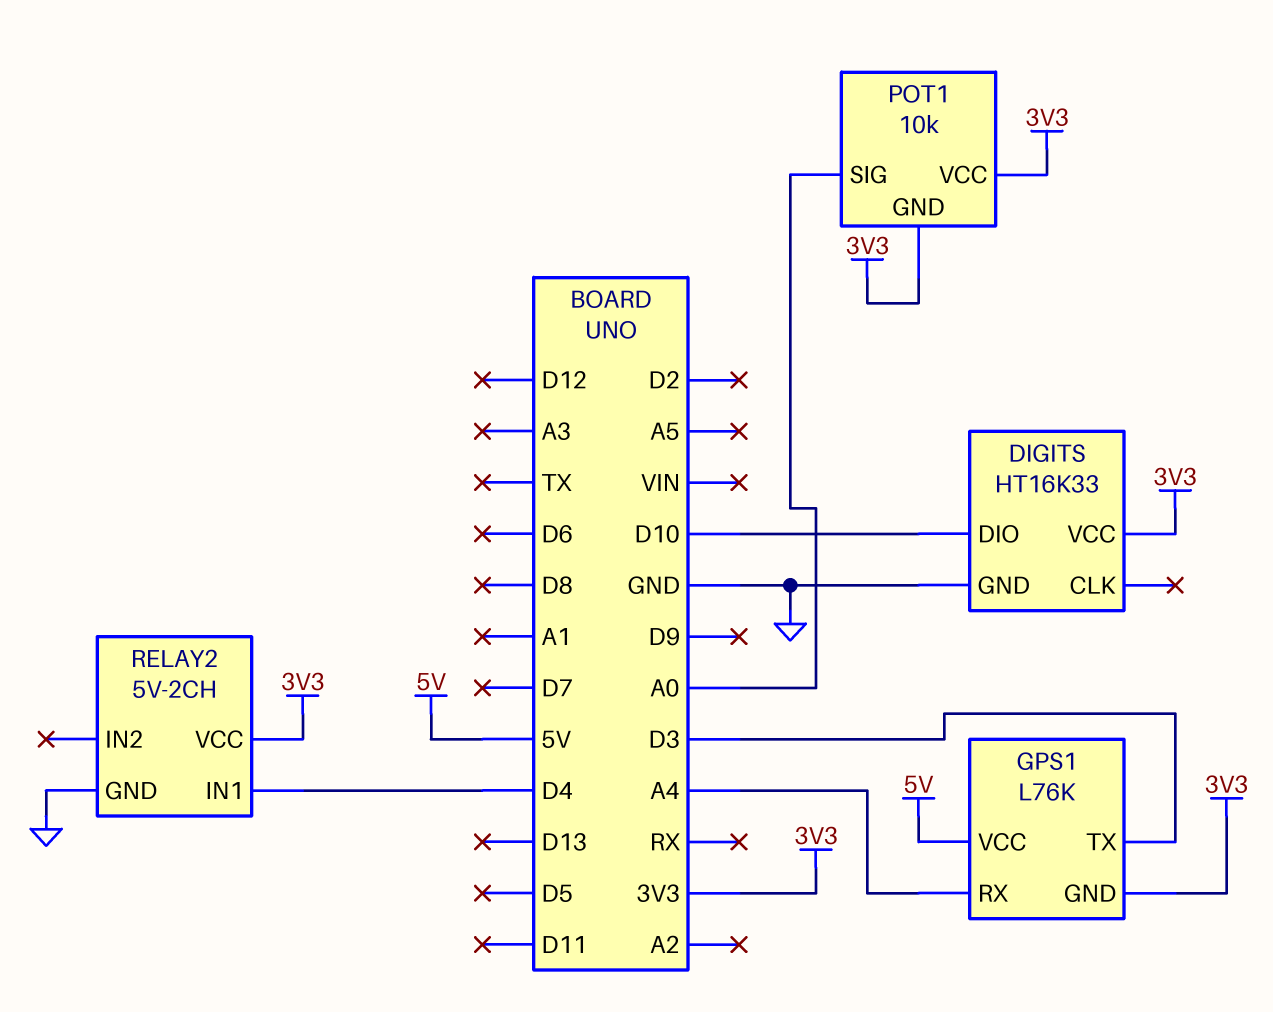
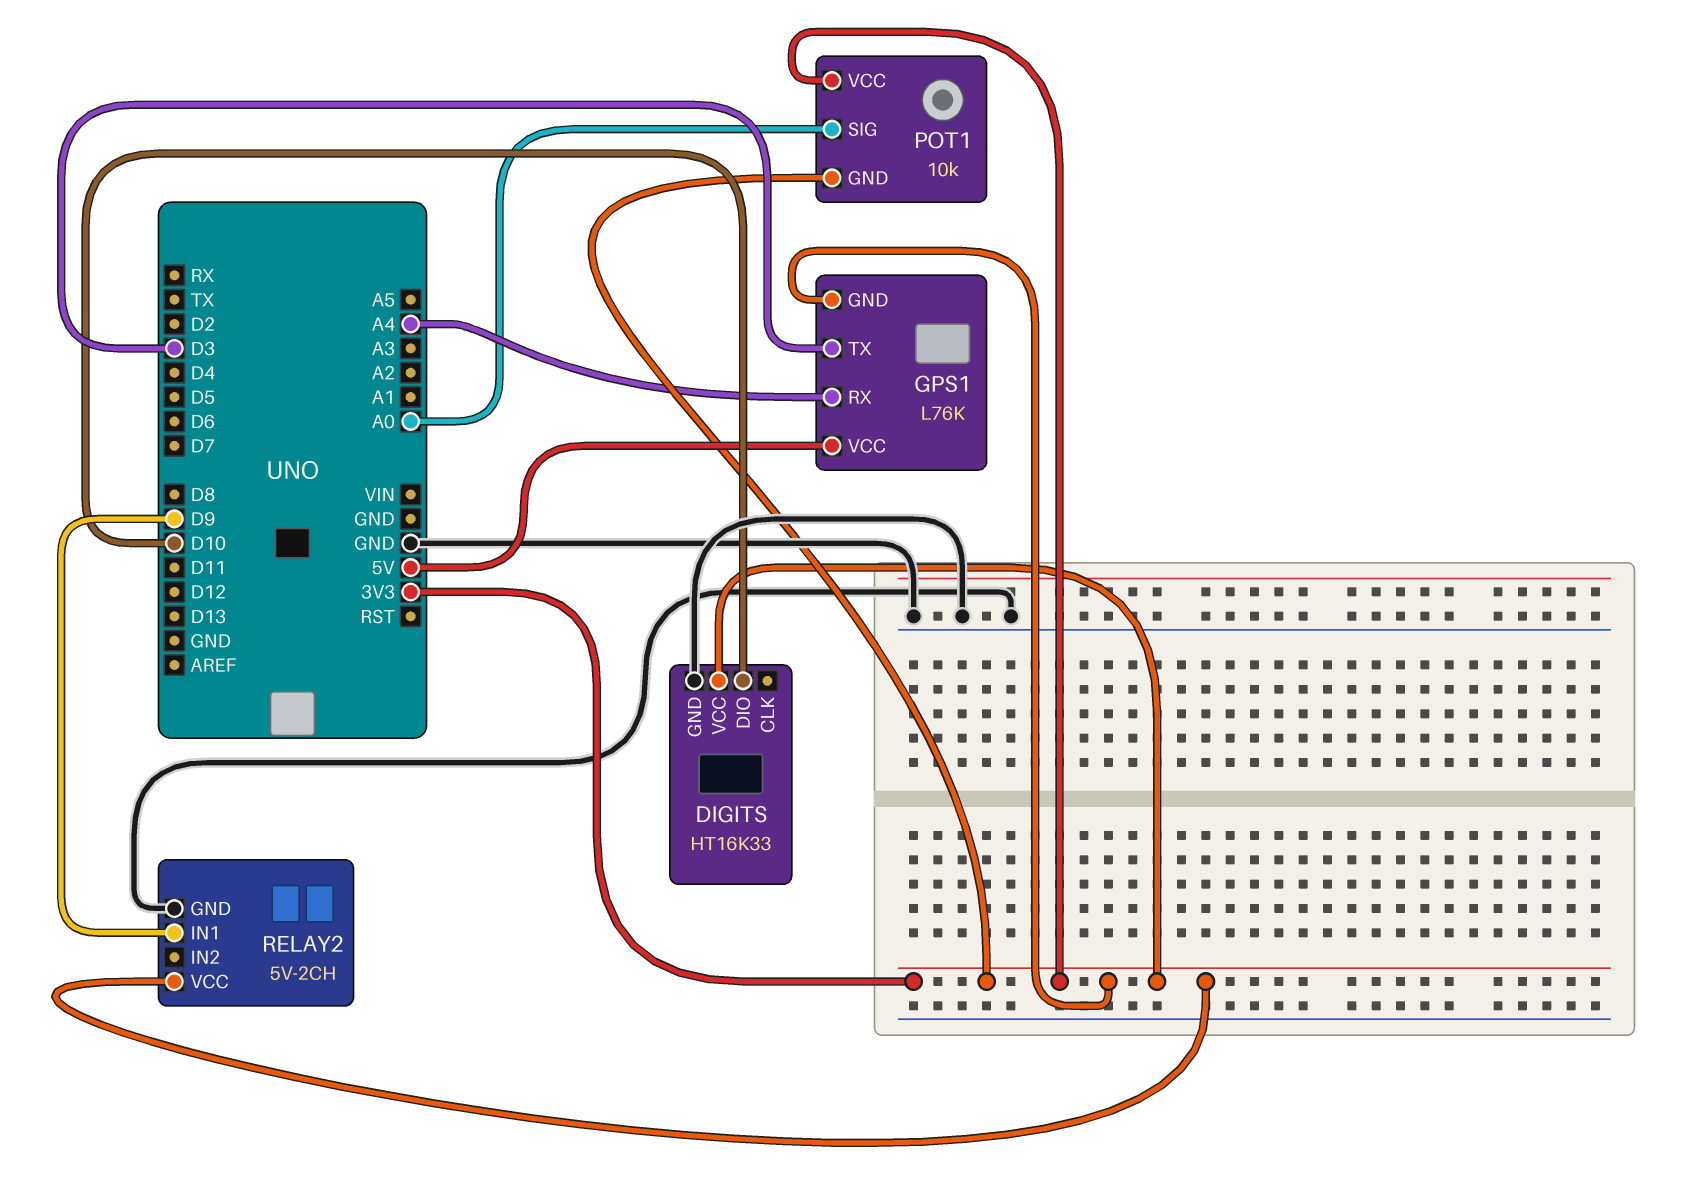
RELAY2 pin IN1: D4 -> D9

